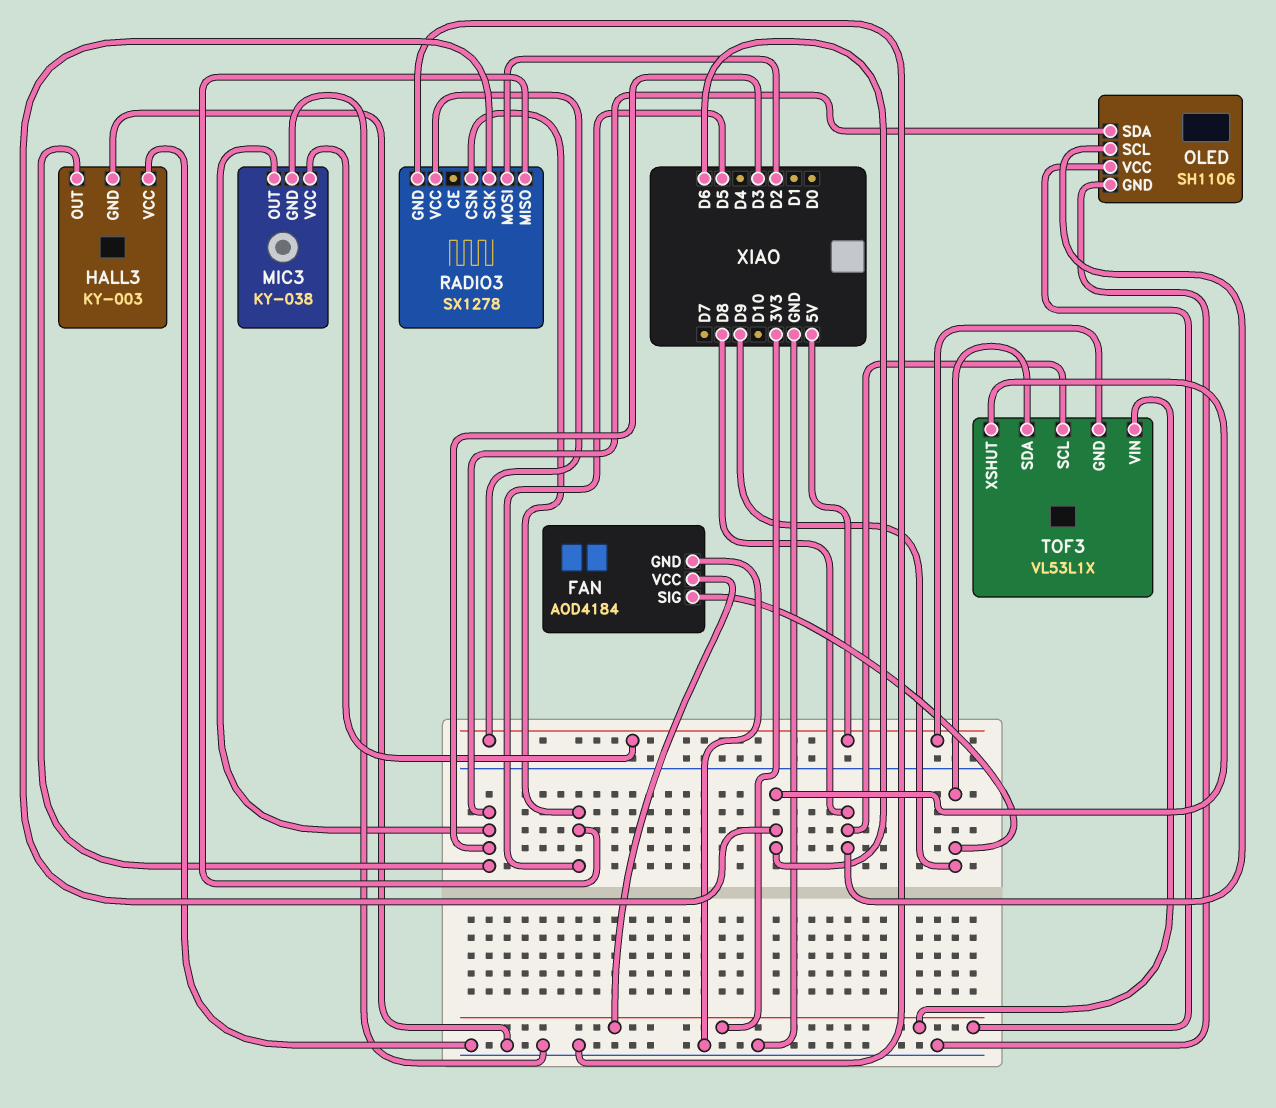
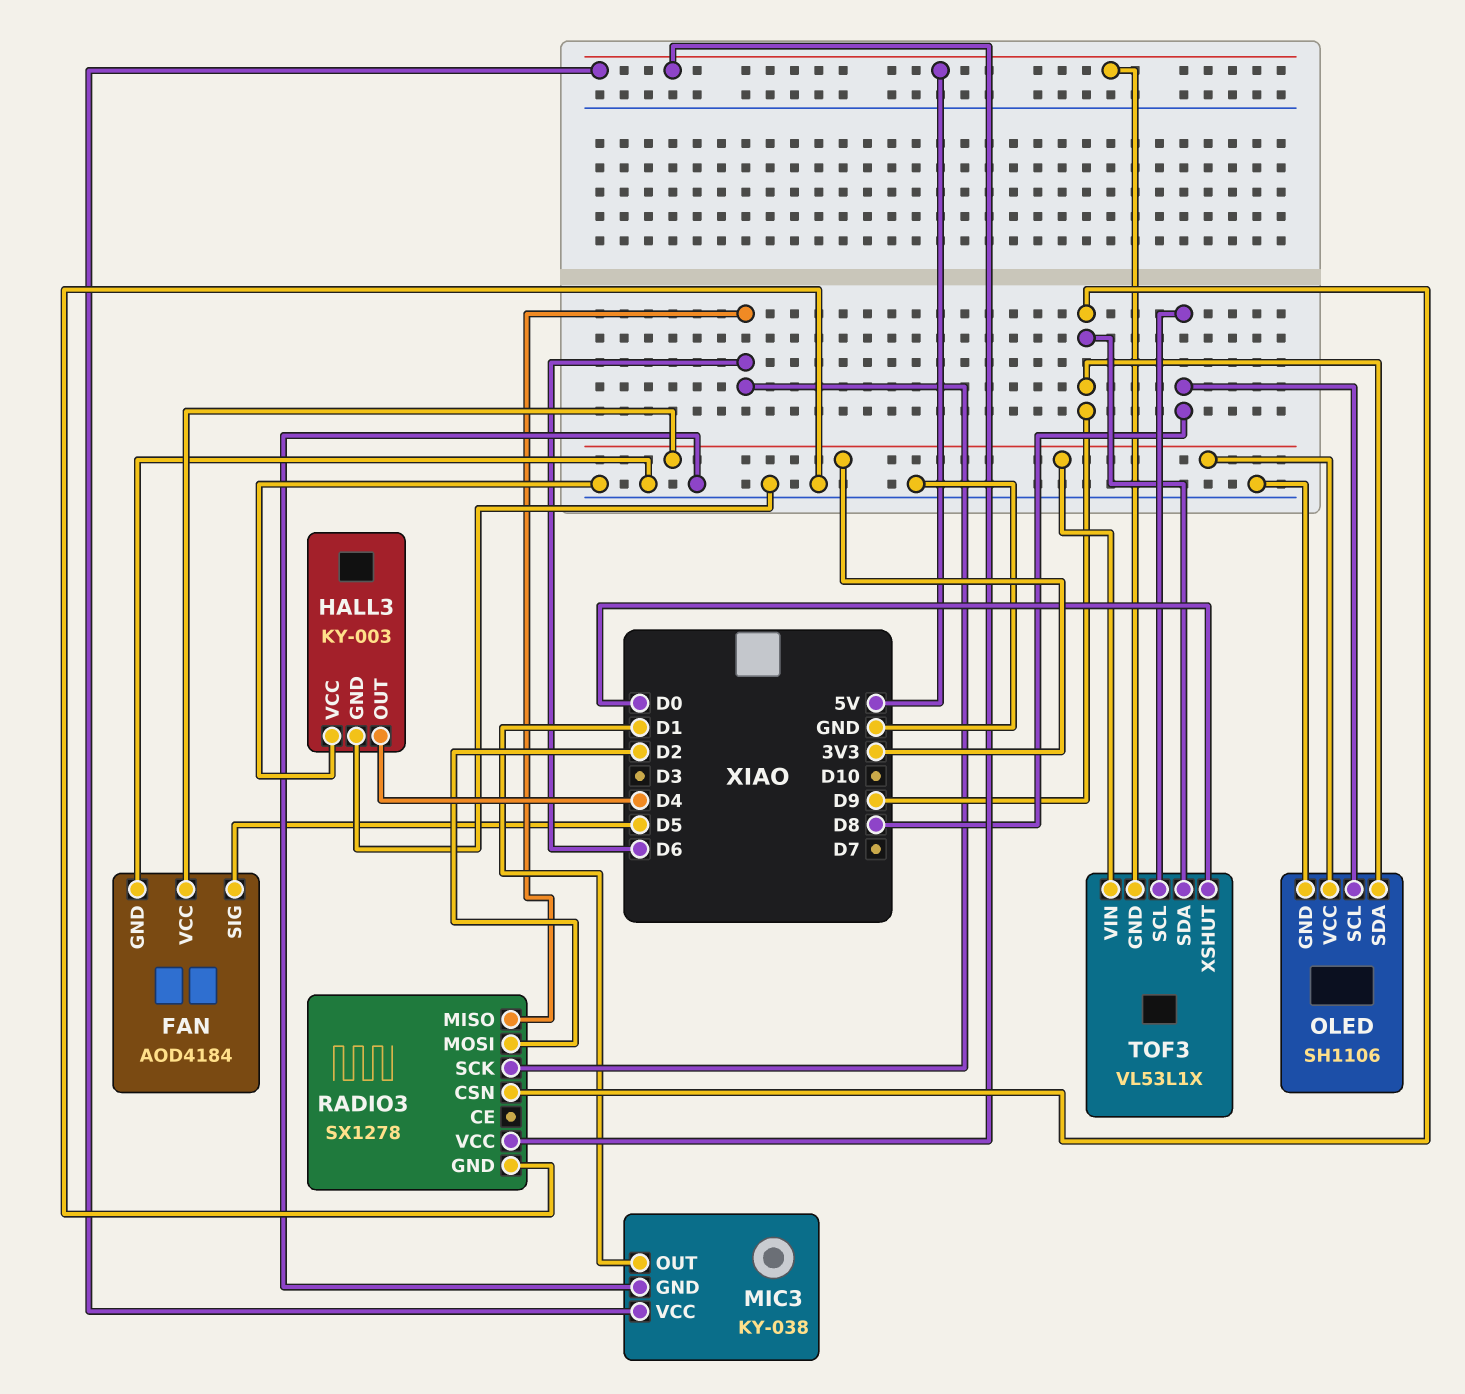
FAN pin SIG: D9 -> D5
HALL3 pin OUT: D3 -> D4
MIC3 pin OUT: D3 -> D1
OLED pin SDA: D3 -> D9
RADIO3 pin CSN: D5 -> D9
RADIO3 pin MISO: D5 -> D6
TOF3 pin XSHUT: D6 -> D0

